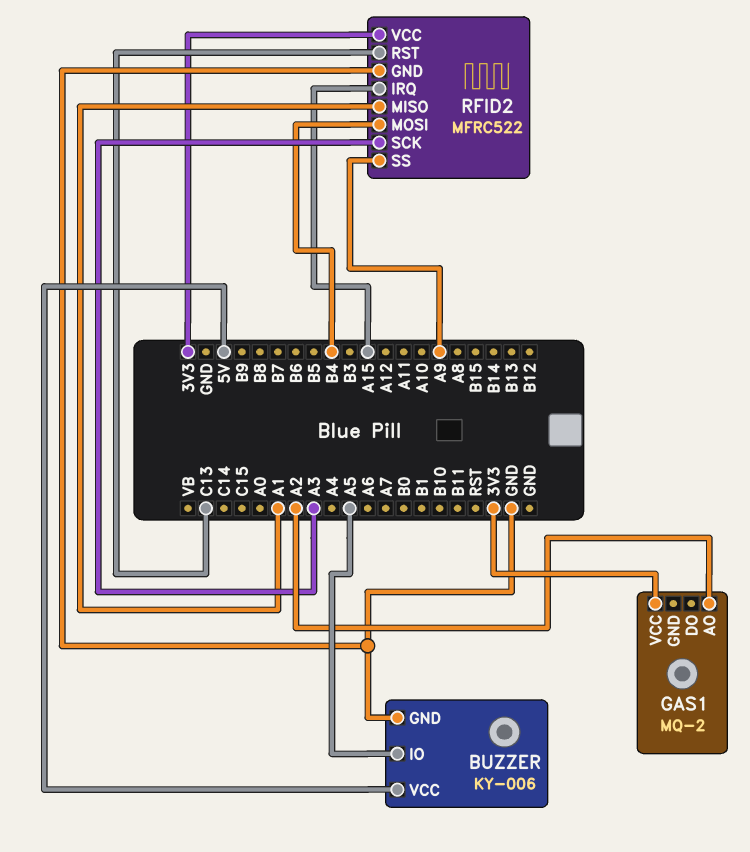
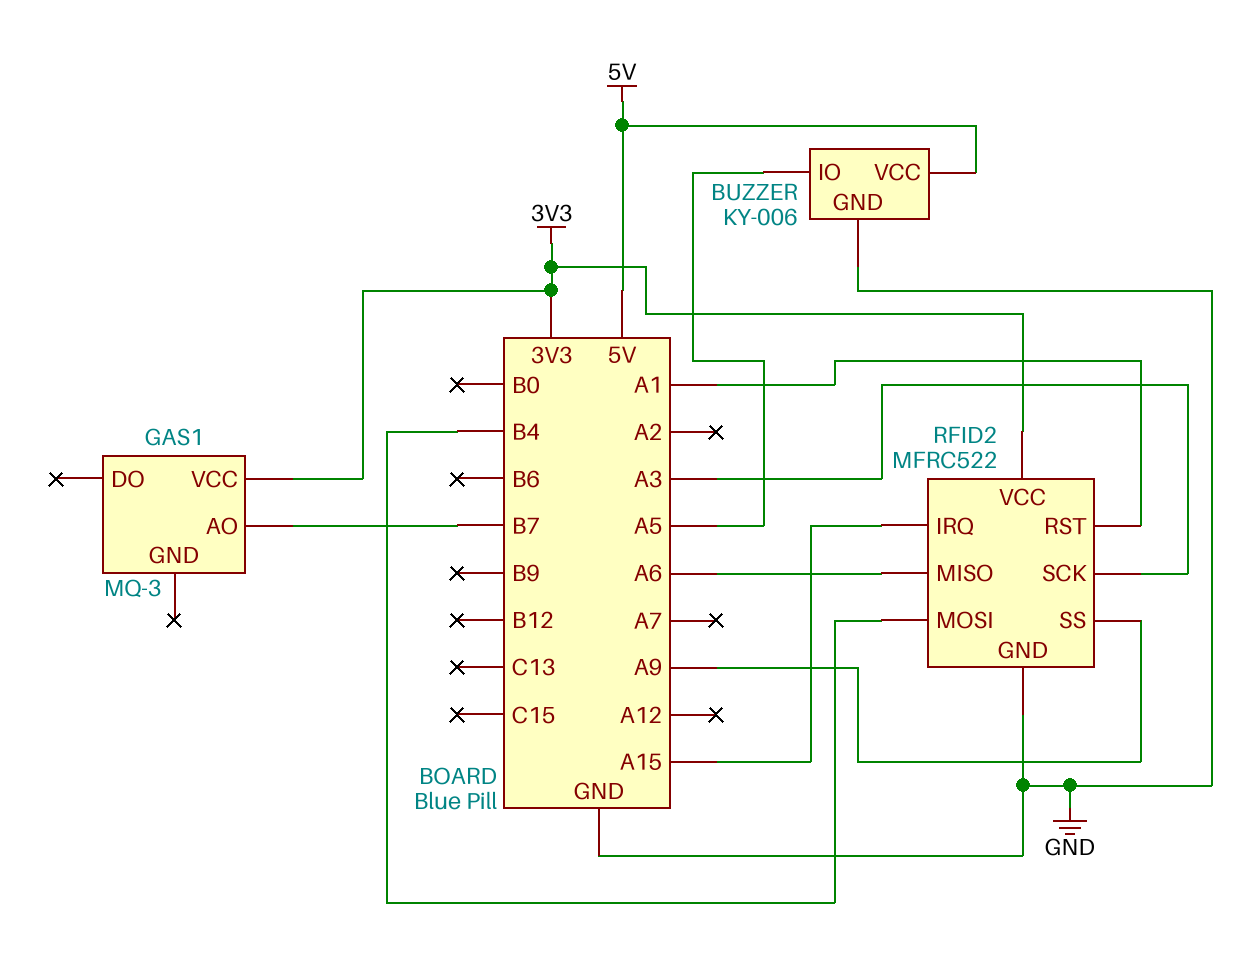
GAS1: MQ-2 -> MQ-3
GAS1 pin AO: A2 -> B7
RFID2 pin MISO: A1 -> A6
RFID2 pin RST: C13 -> A1

